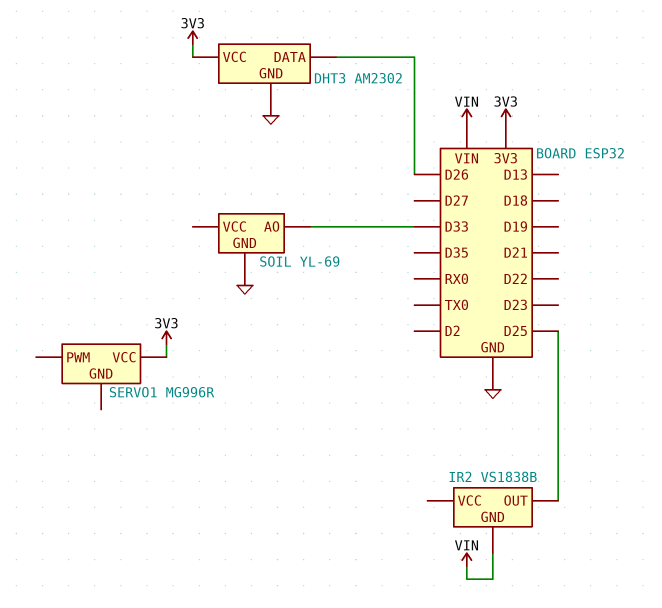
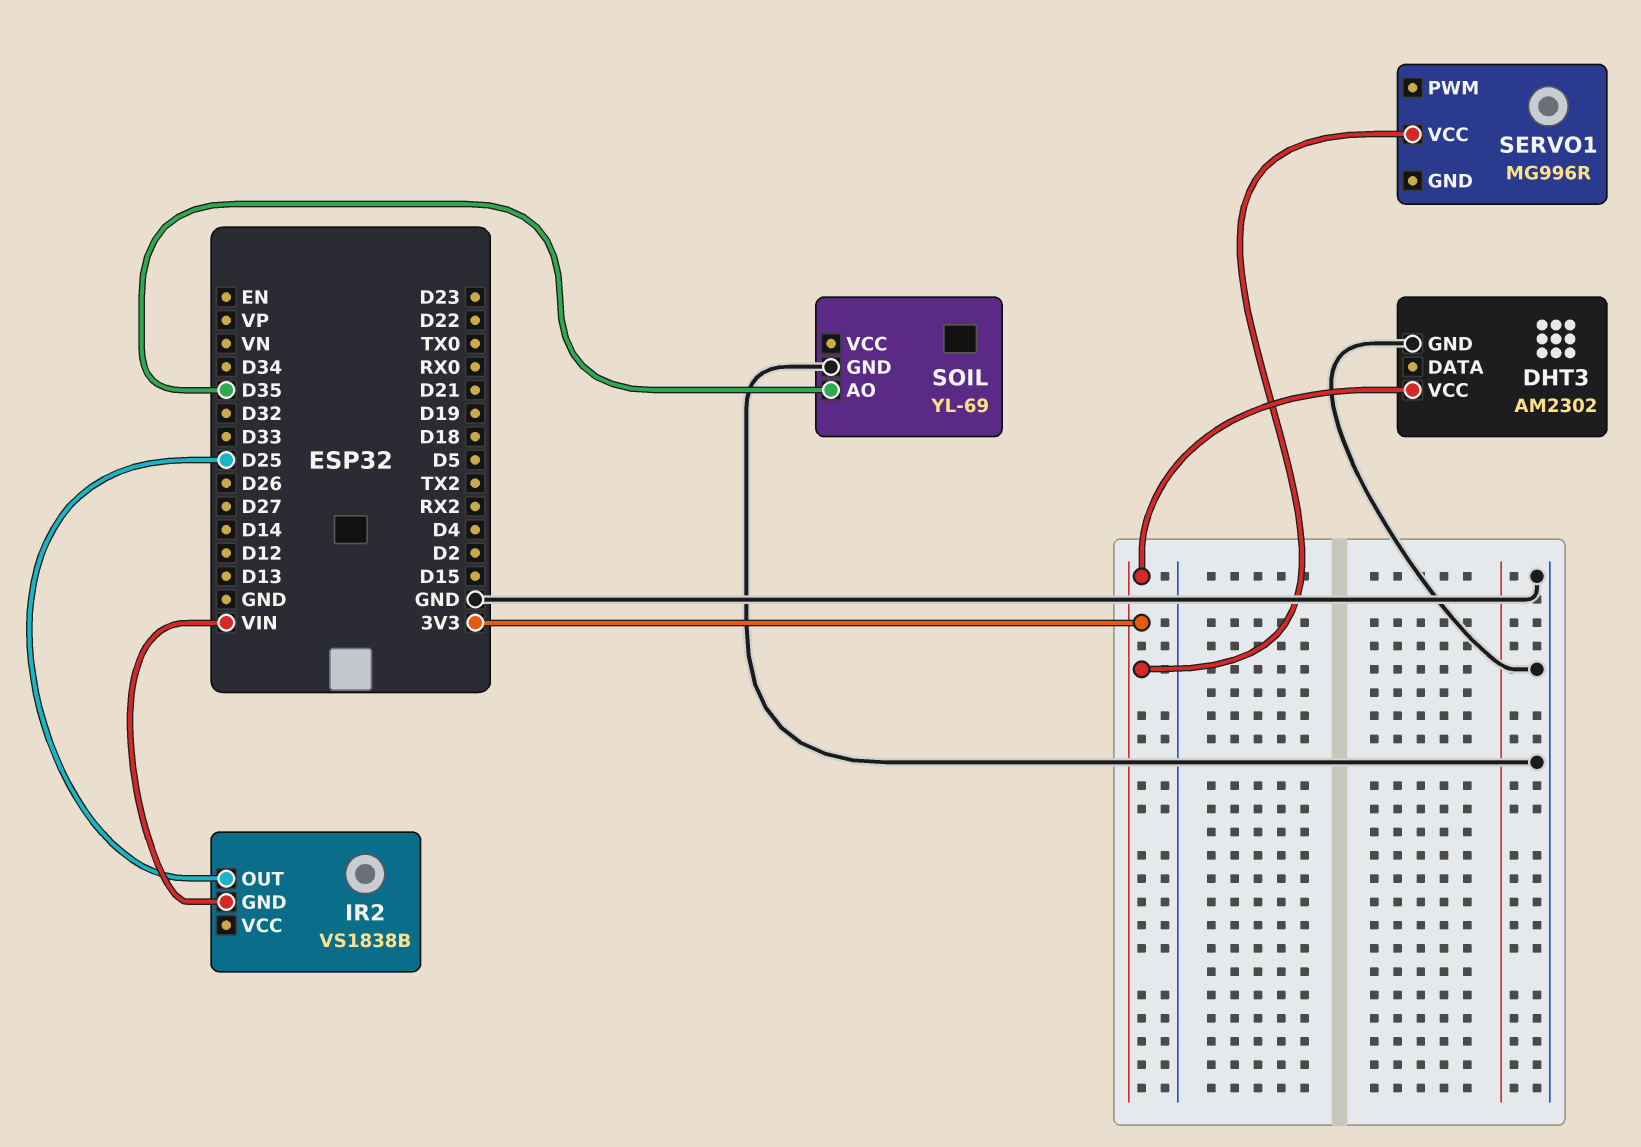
DHT3 pin DATA: D26 -> none
SOIL pin AO: D33 -> D35

